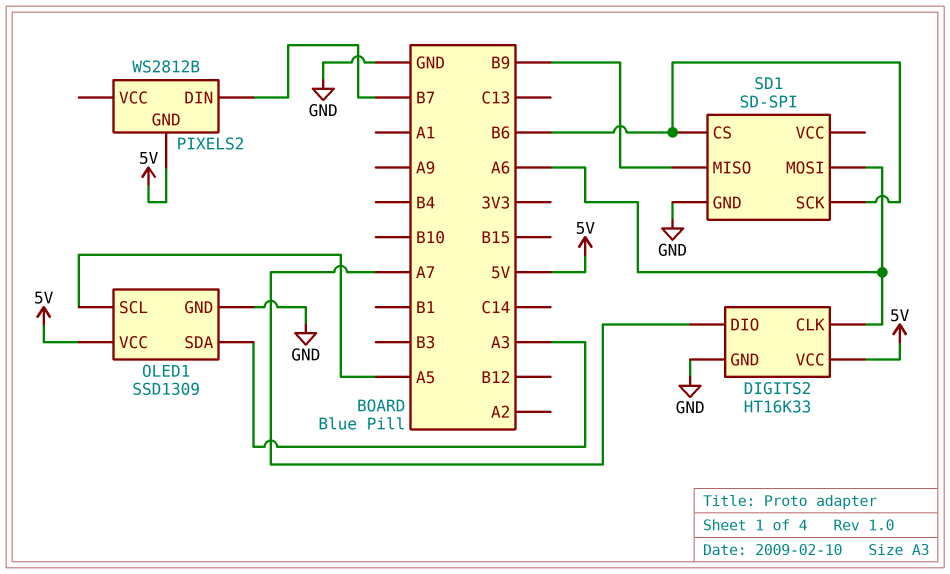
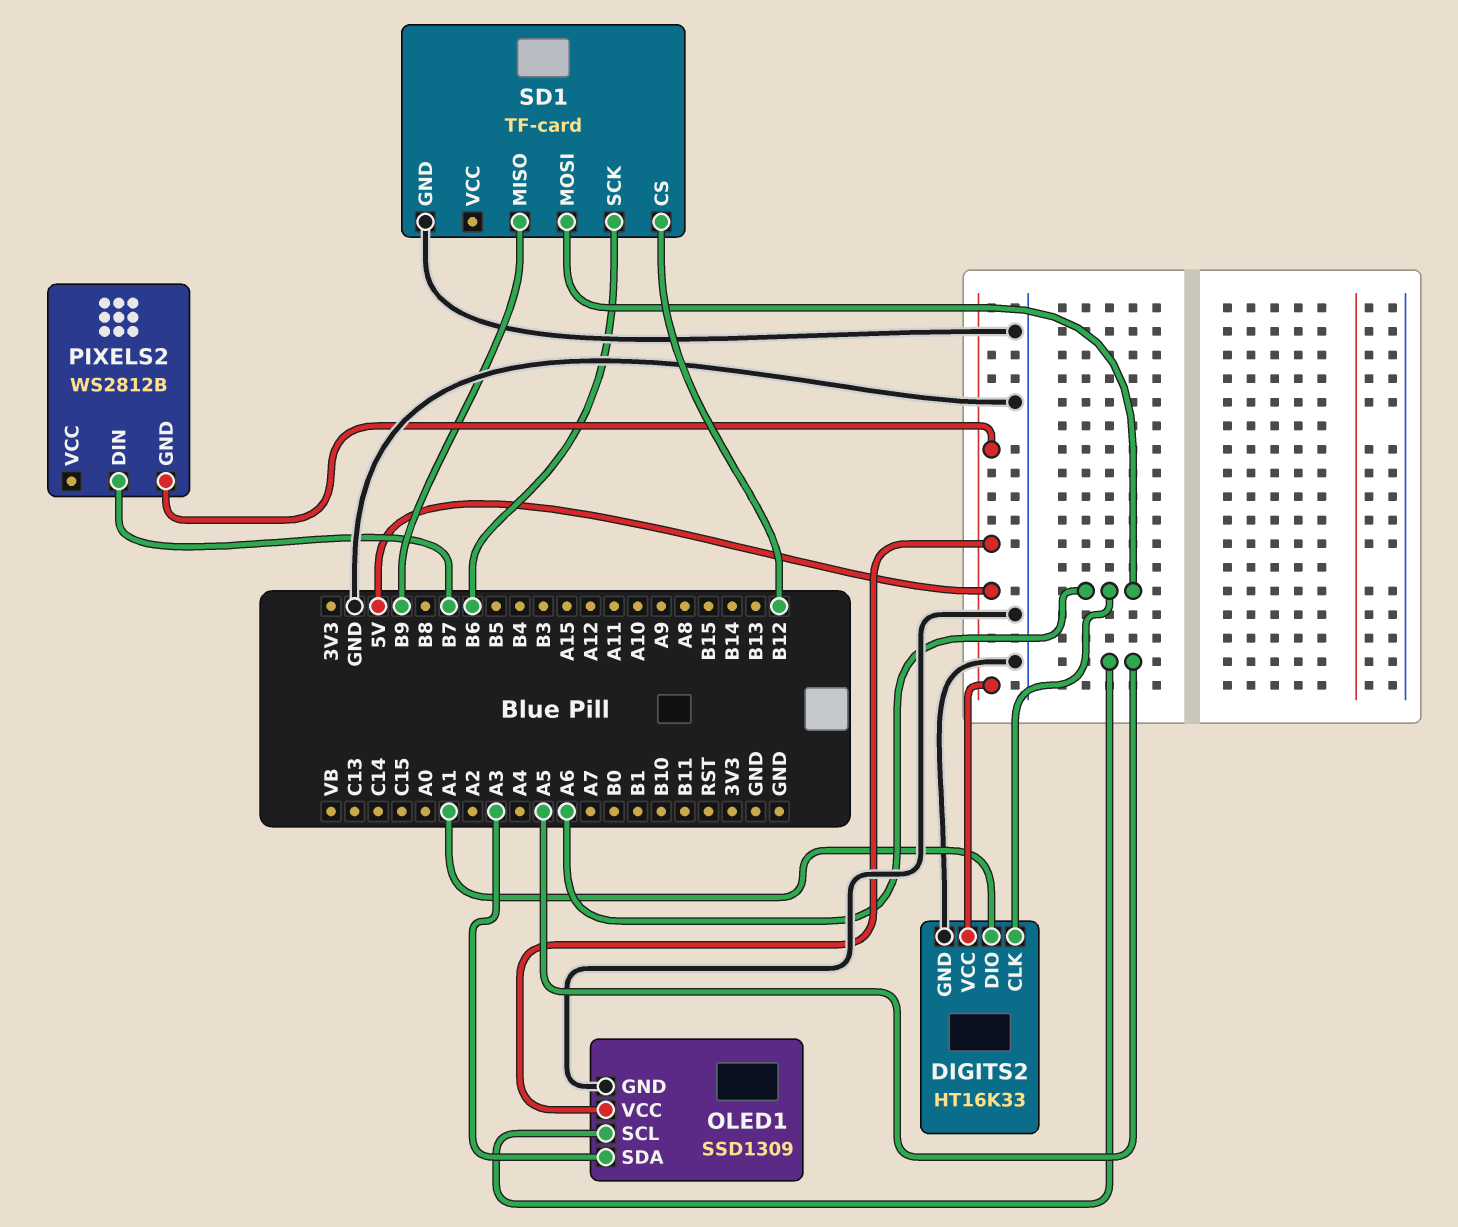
DIGITS2 pin DIO: A7 -> A1
SD1: SD-SPI -> TF-card
SD1 pin CS: B6 -> B12

